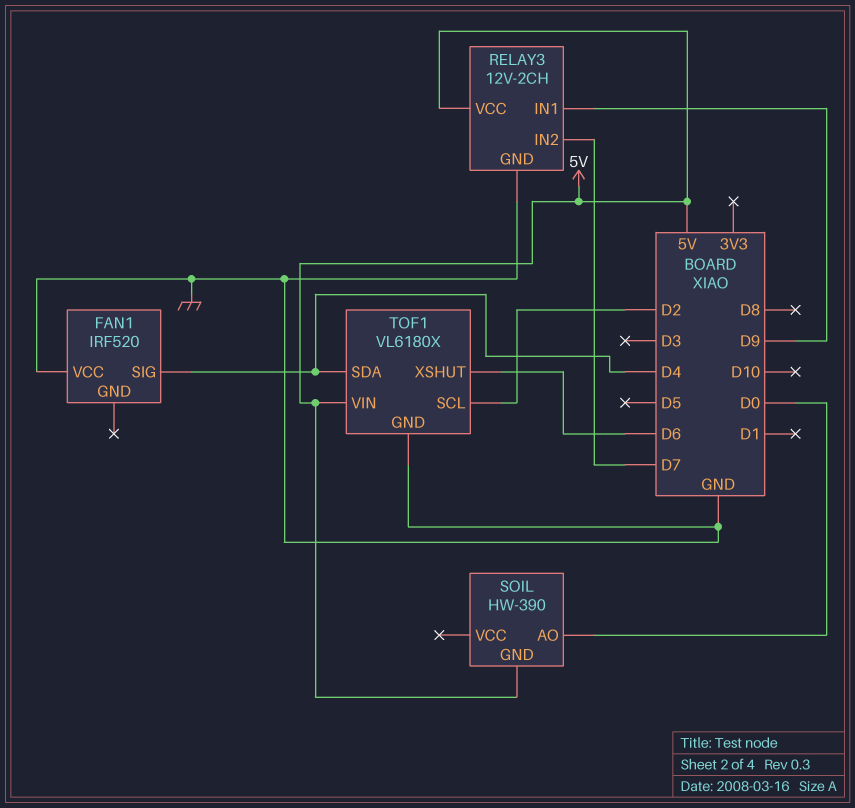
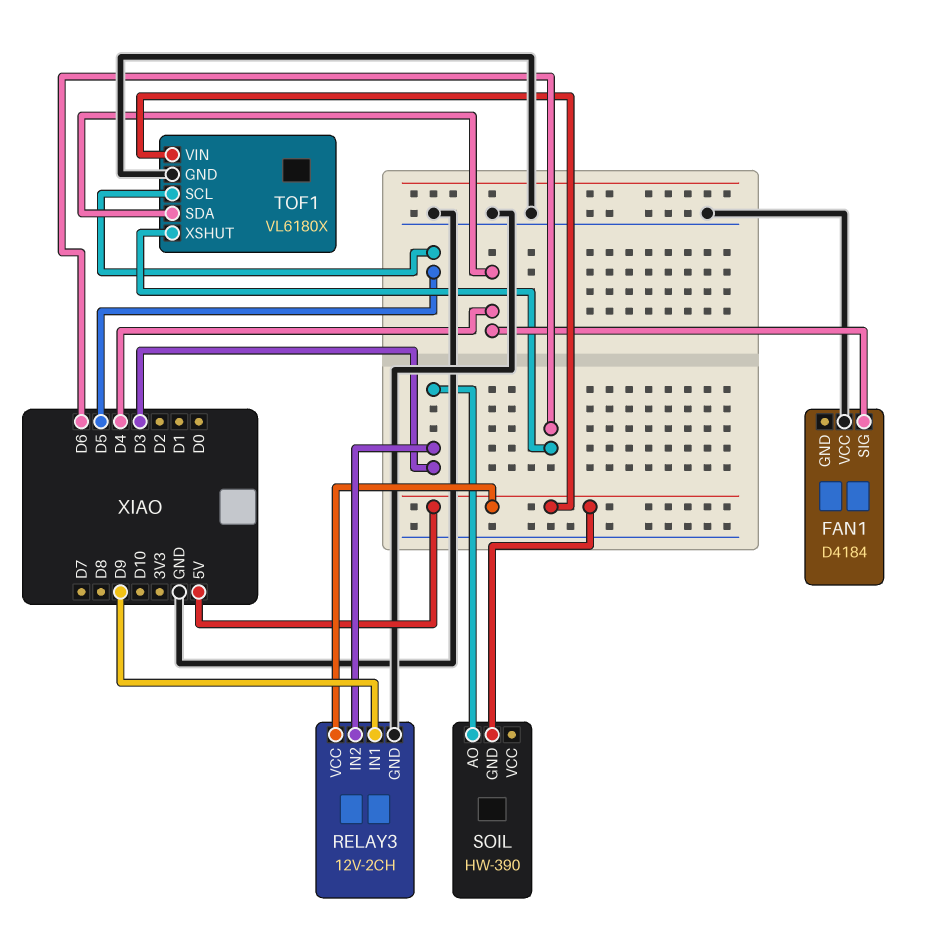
FAN1: IRF520 -> D4184
RELAY3 pin IN2: D7 -> D3
SOIL pin AO: D0 -> D3
TOF1 pin SCL: D2 -> D5

